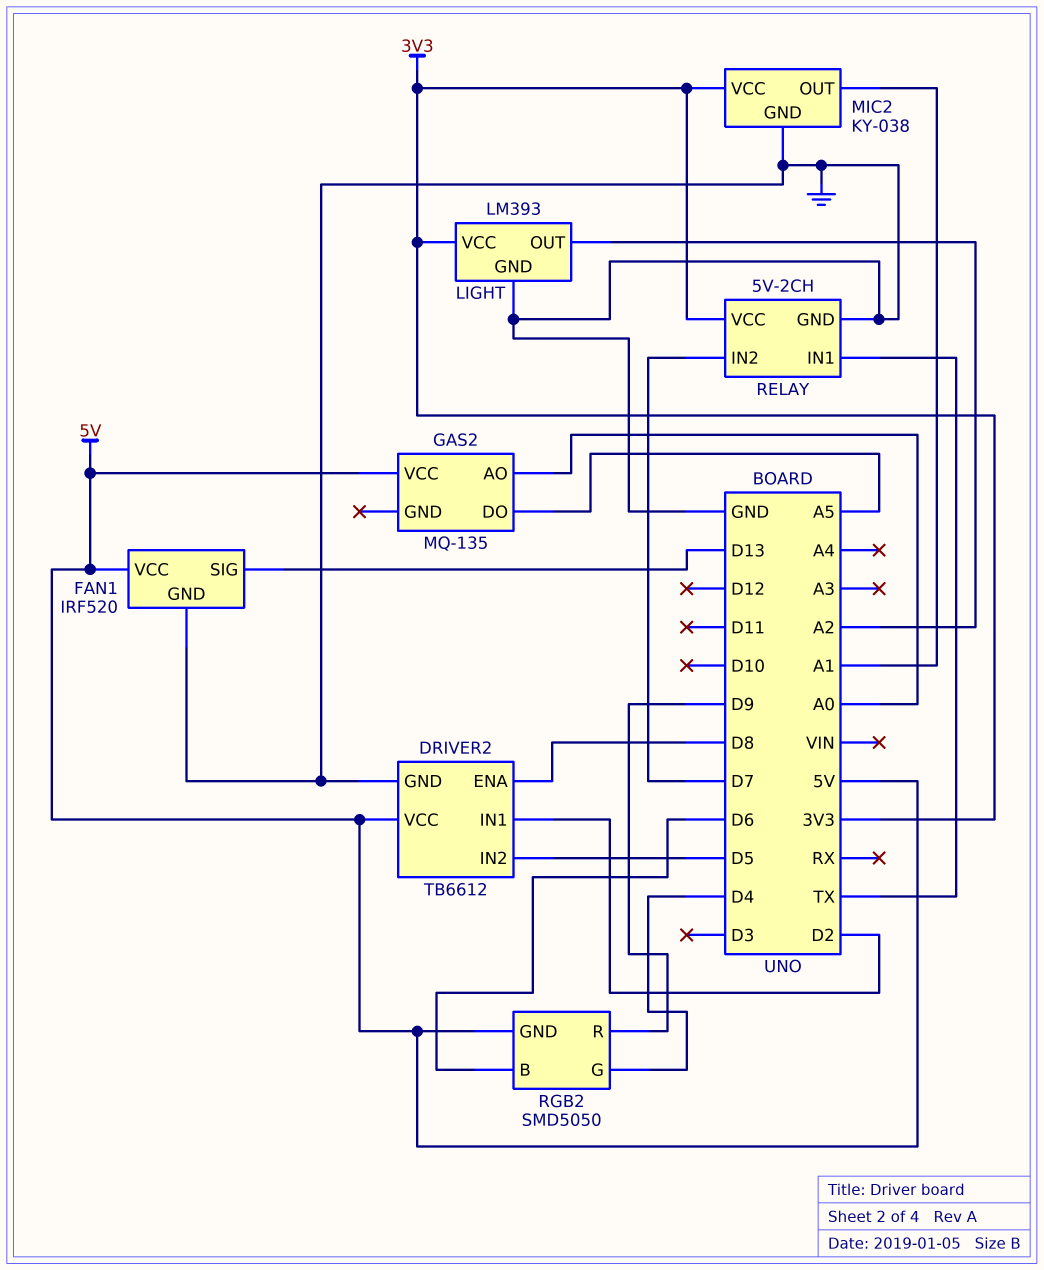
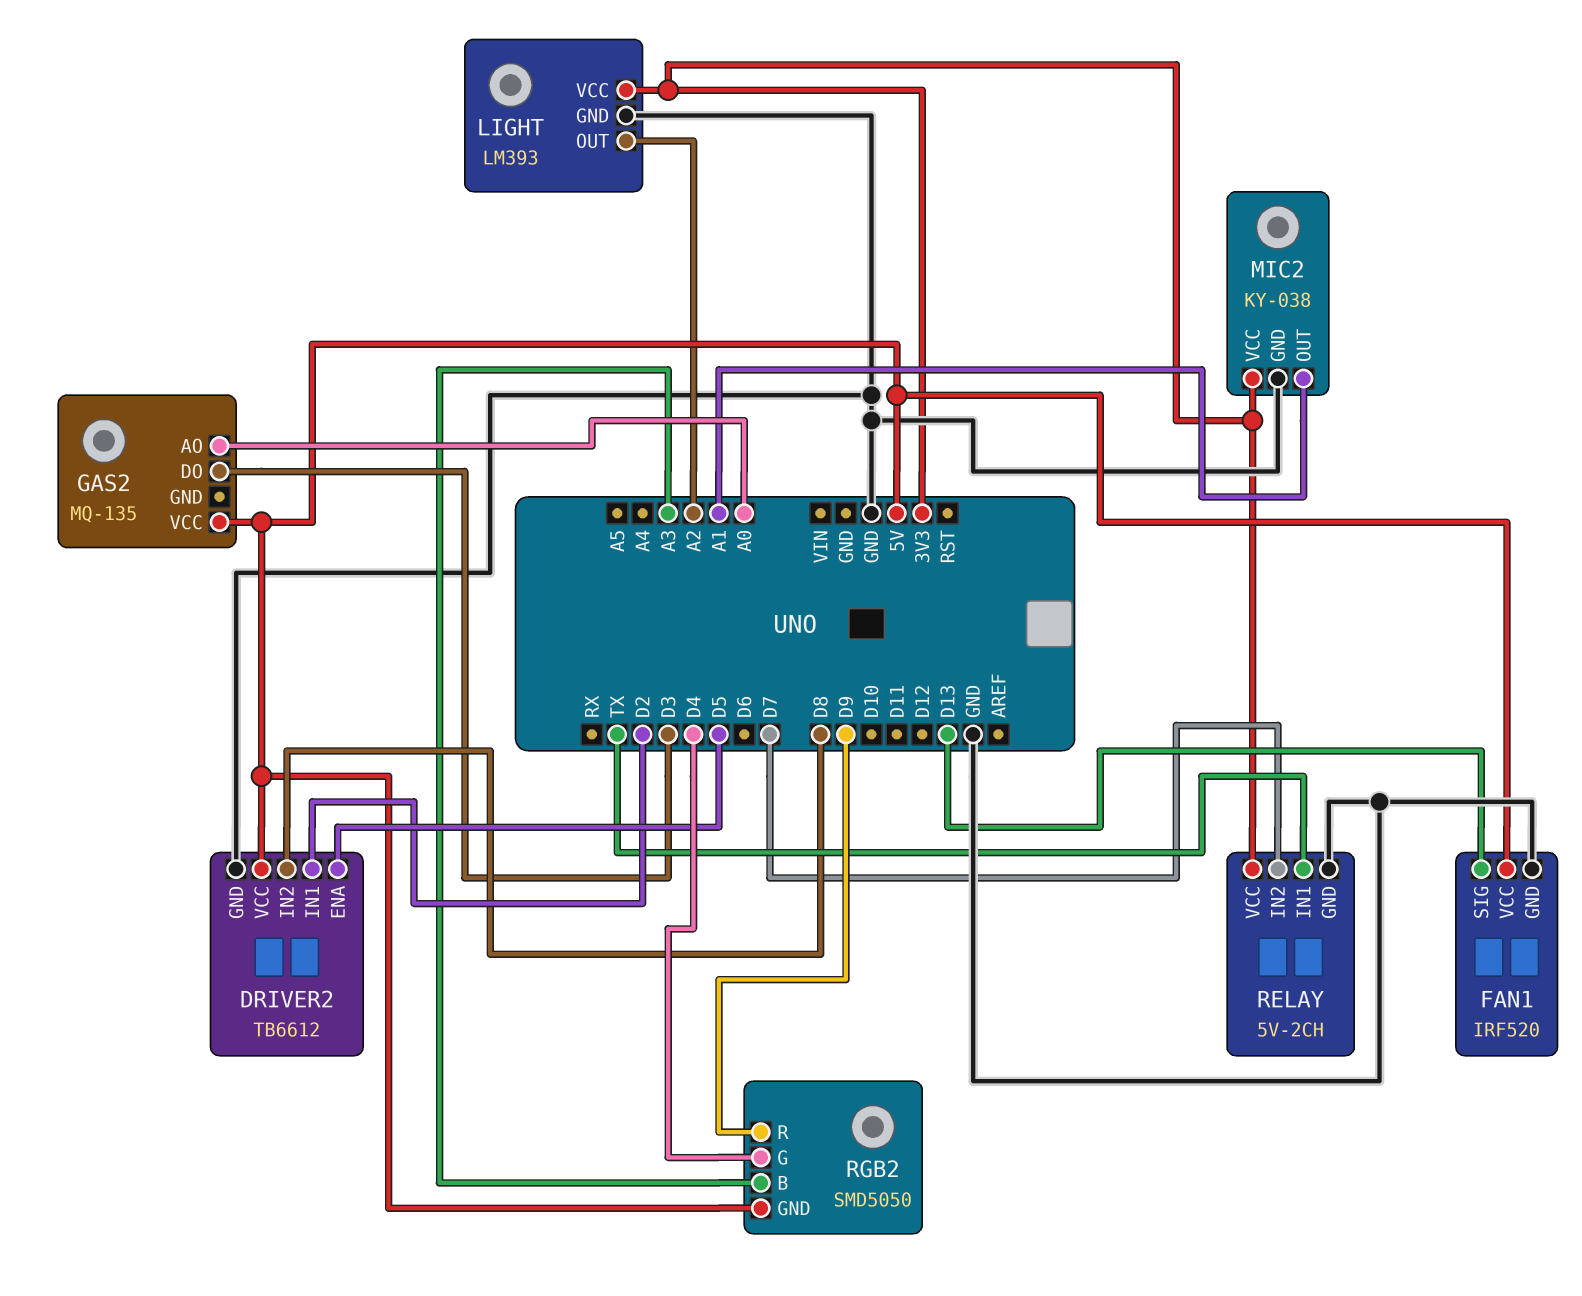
DRIVER2 pin ENA: D8 -> D5
DRIVER2 pin IN2: D5 -> D8
GAS2 pin DO: A5 -> D3
RGB2 pin B: D6 -> A3

